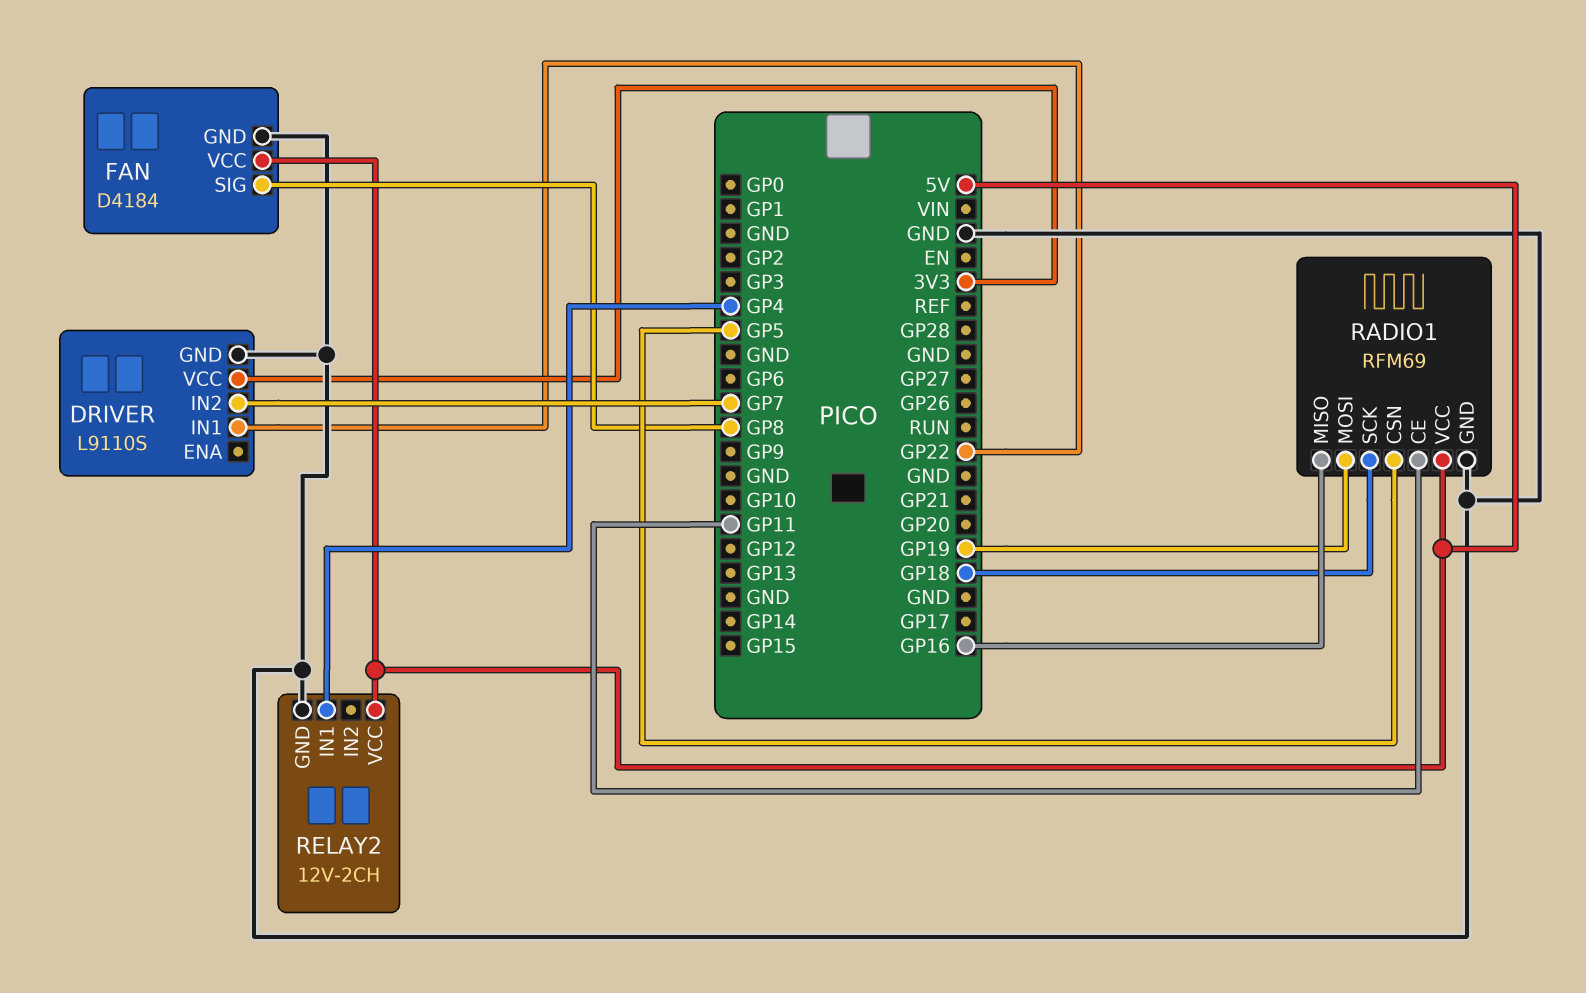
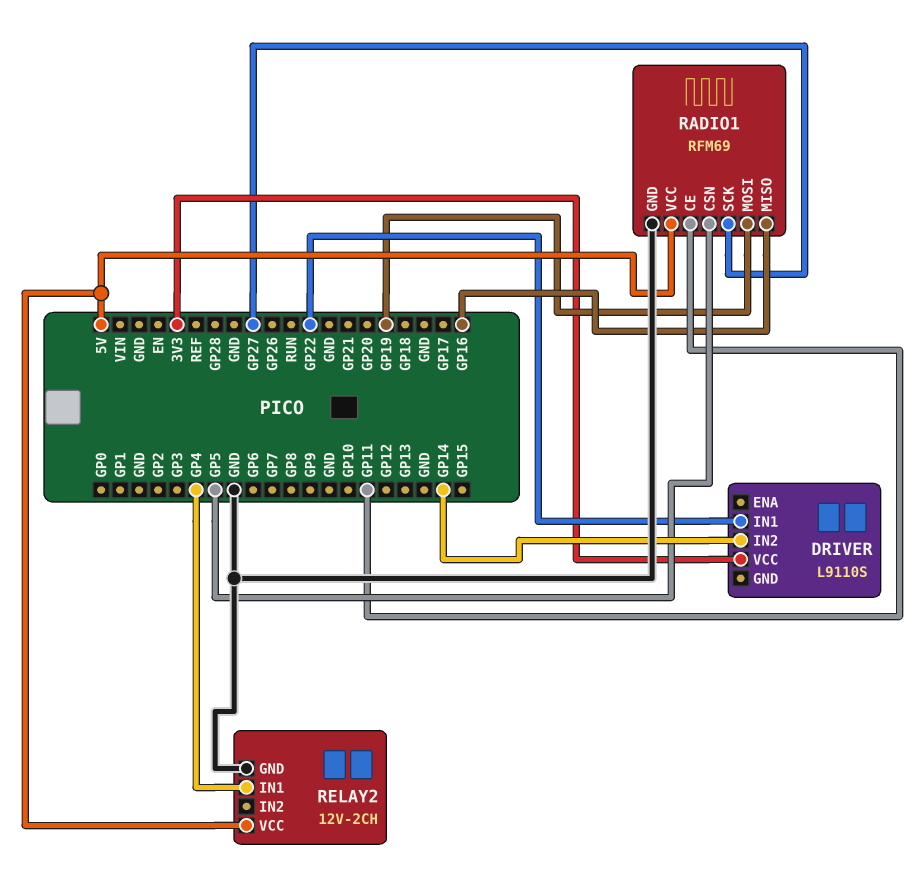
DRIVER pin GND: GND -> none
DRIVER pin IN2: GP7 -> GP14
FAN: D4184 -> none
FAN pin GND: GND -> none
FAN pin SIG: GP8 -> none
FAN pin VCC: 5V -> none
RADIO1 pin SCK: GP18 -> GP27

